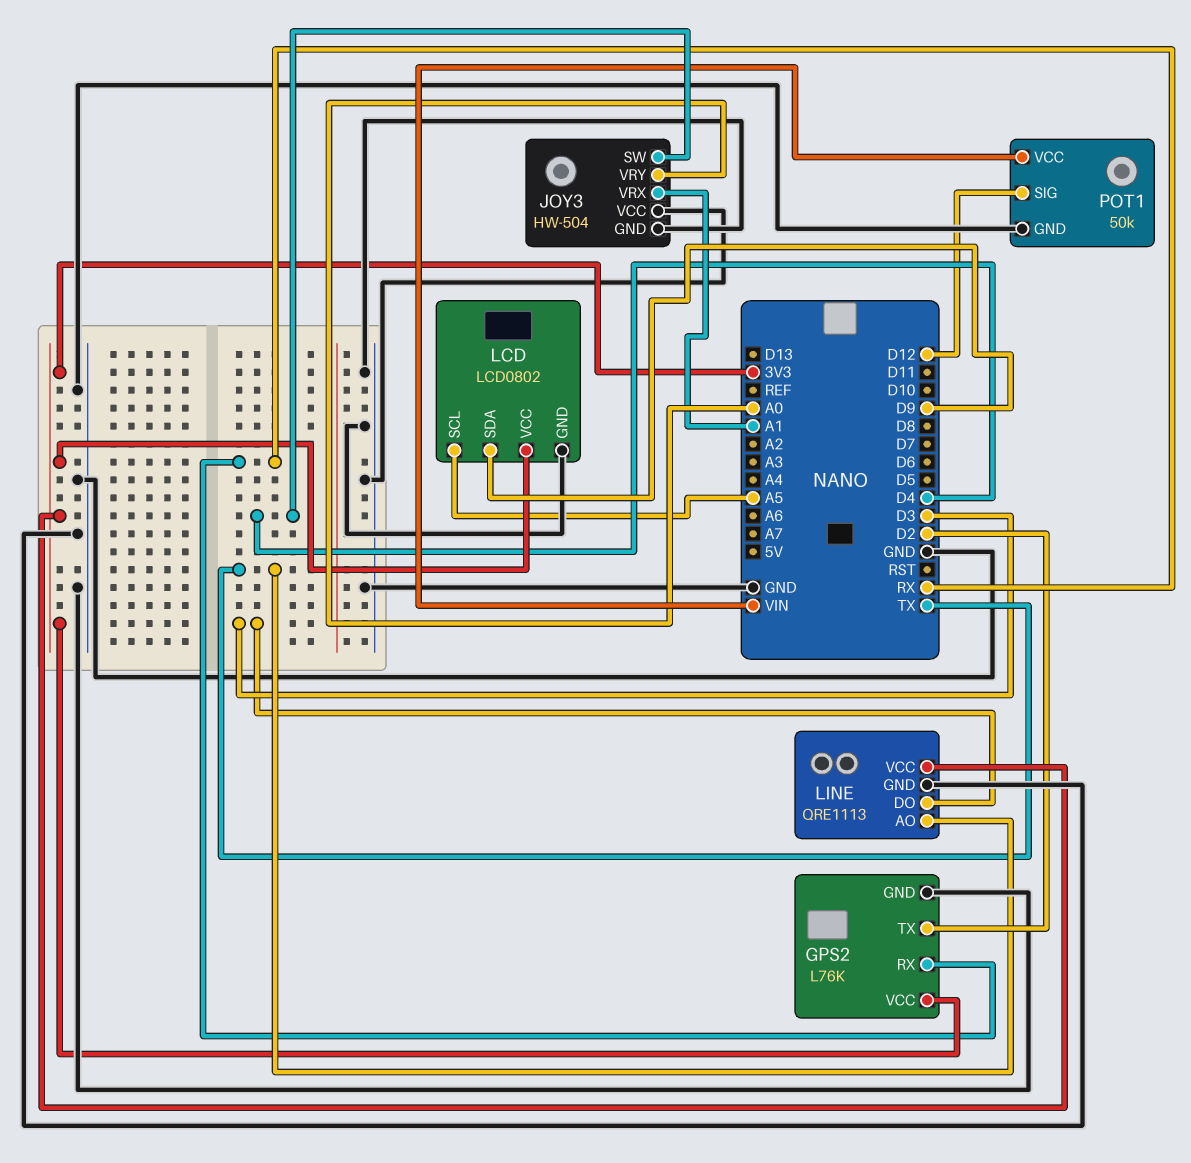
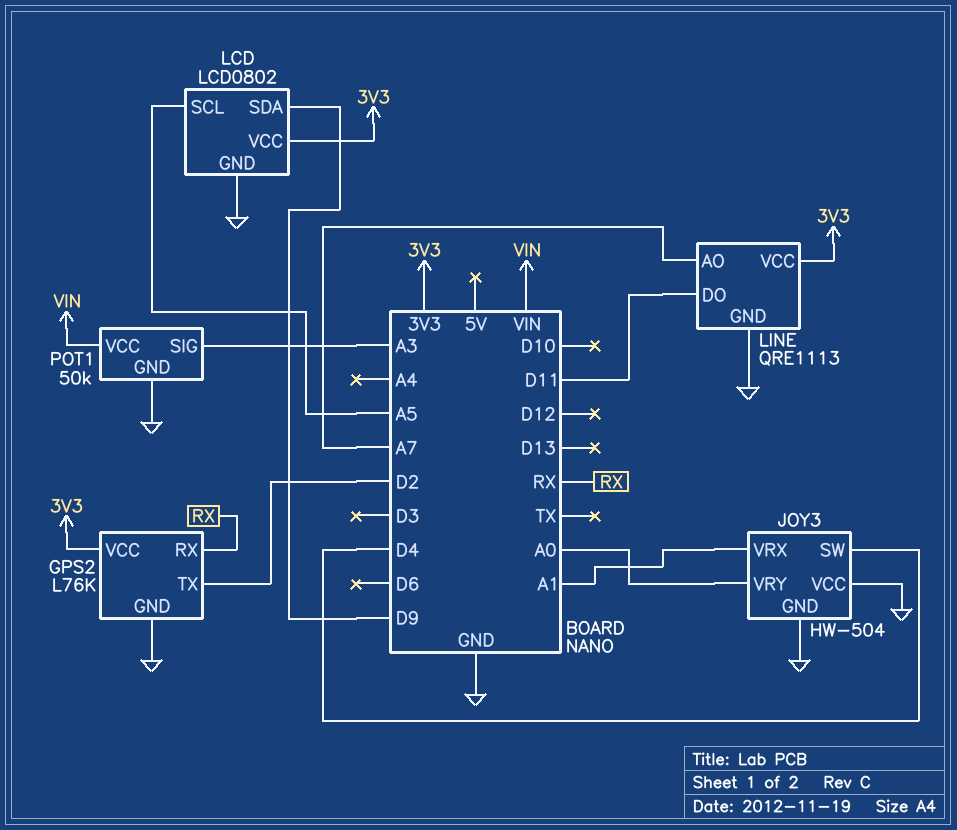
LINE pin AO: TX -> A7
LINE pin DO: D3 -> D11
POT1 pin SIG: D12 -> A3

